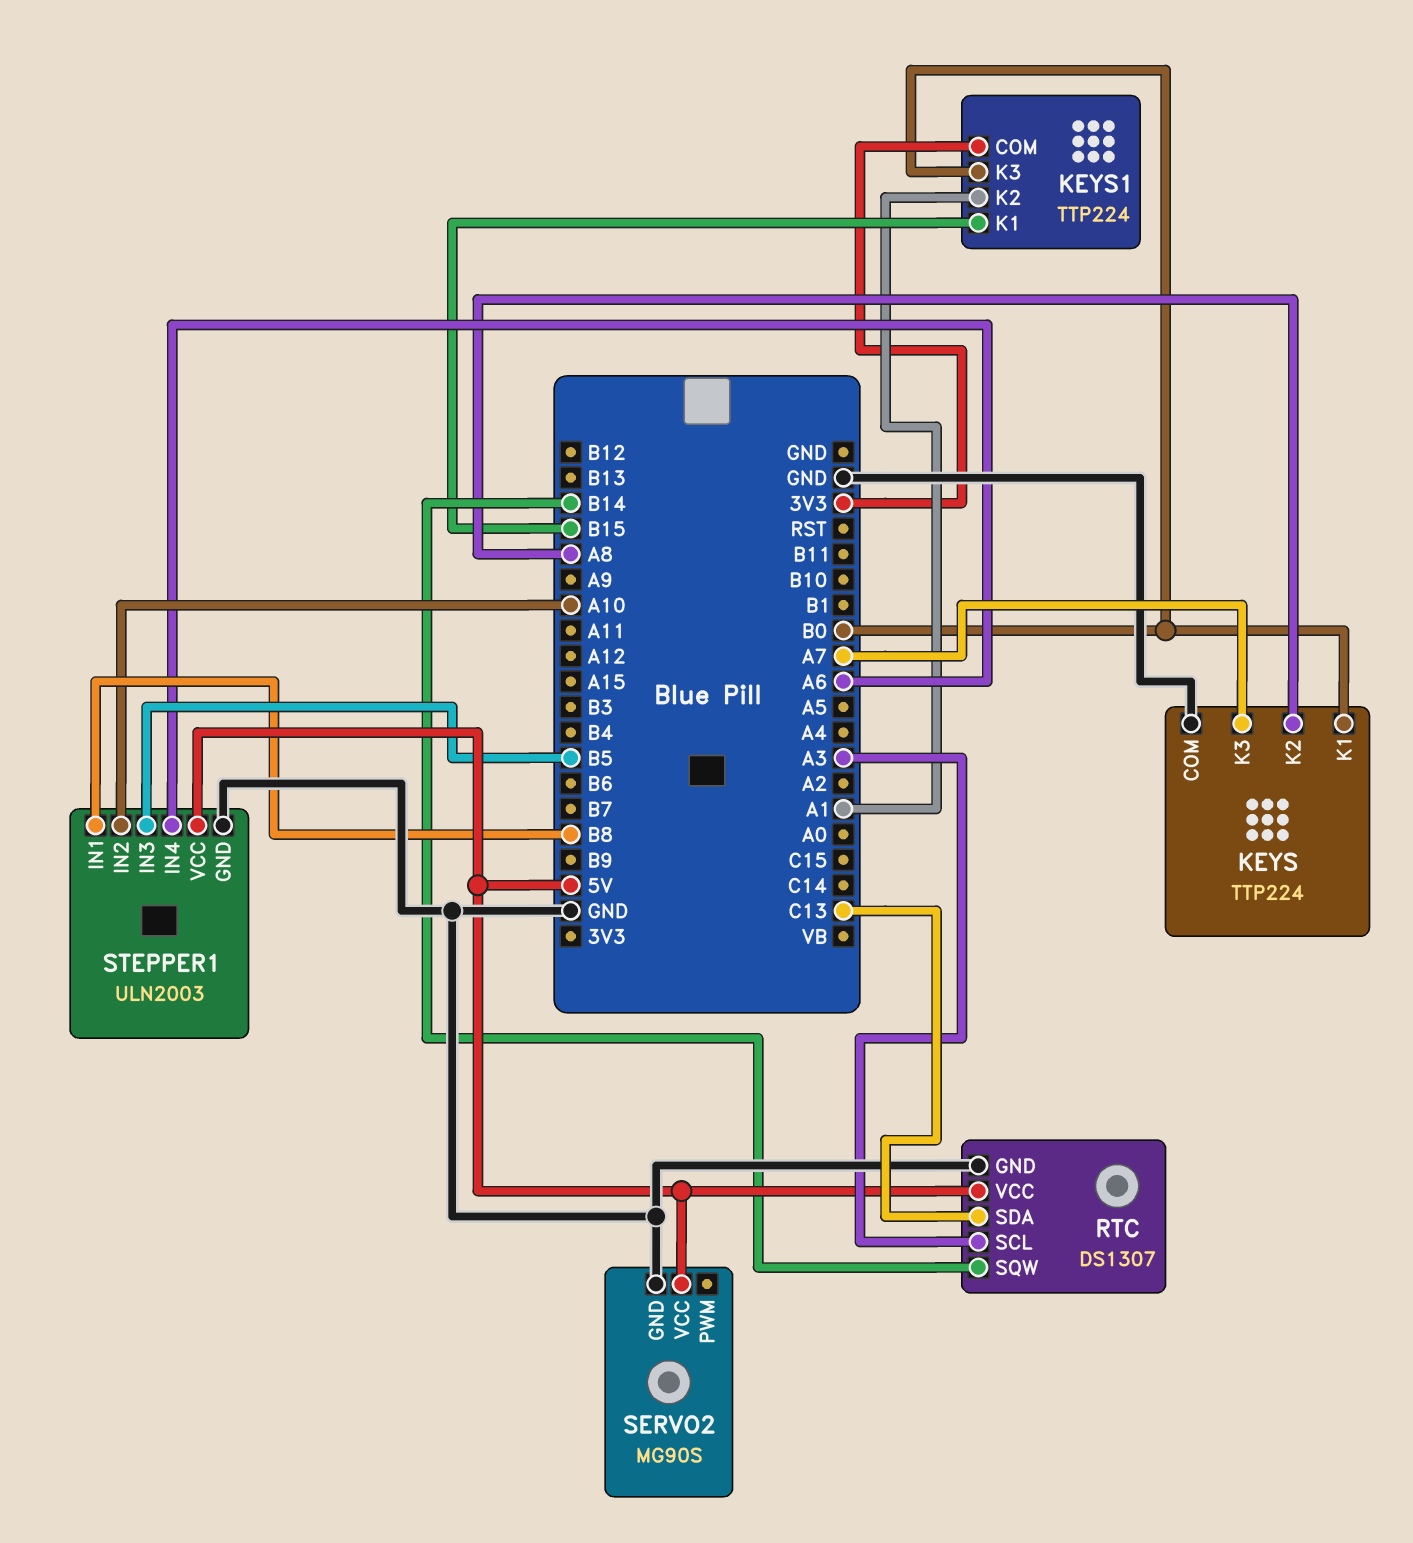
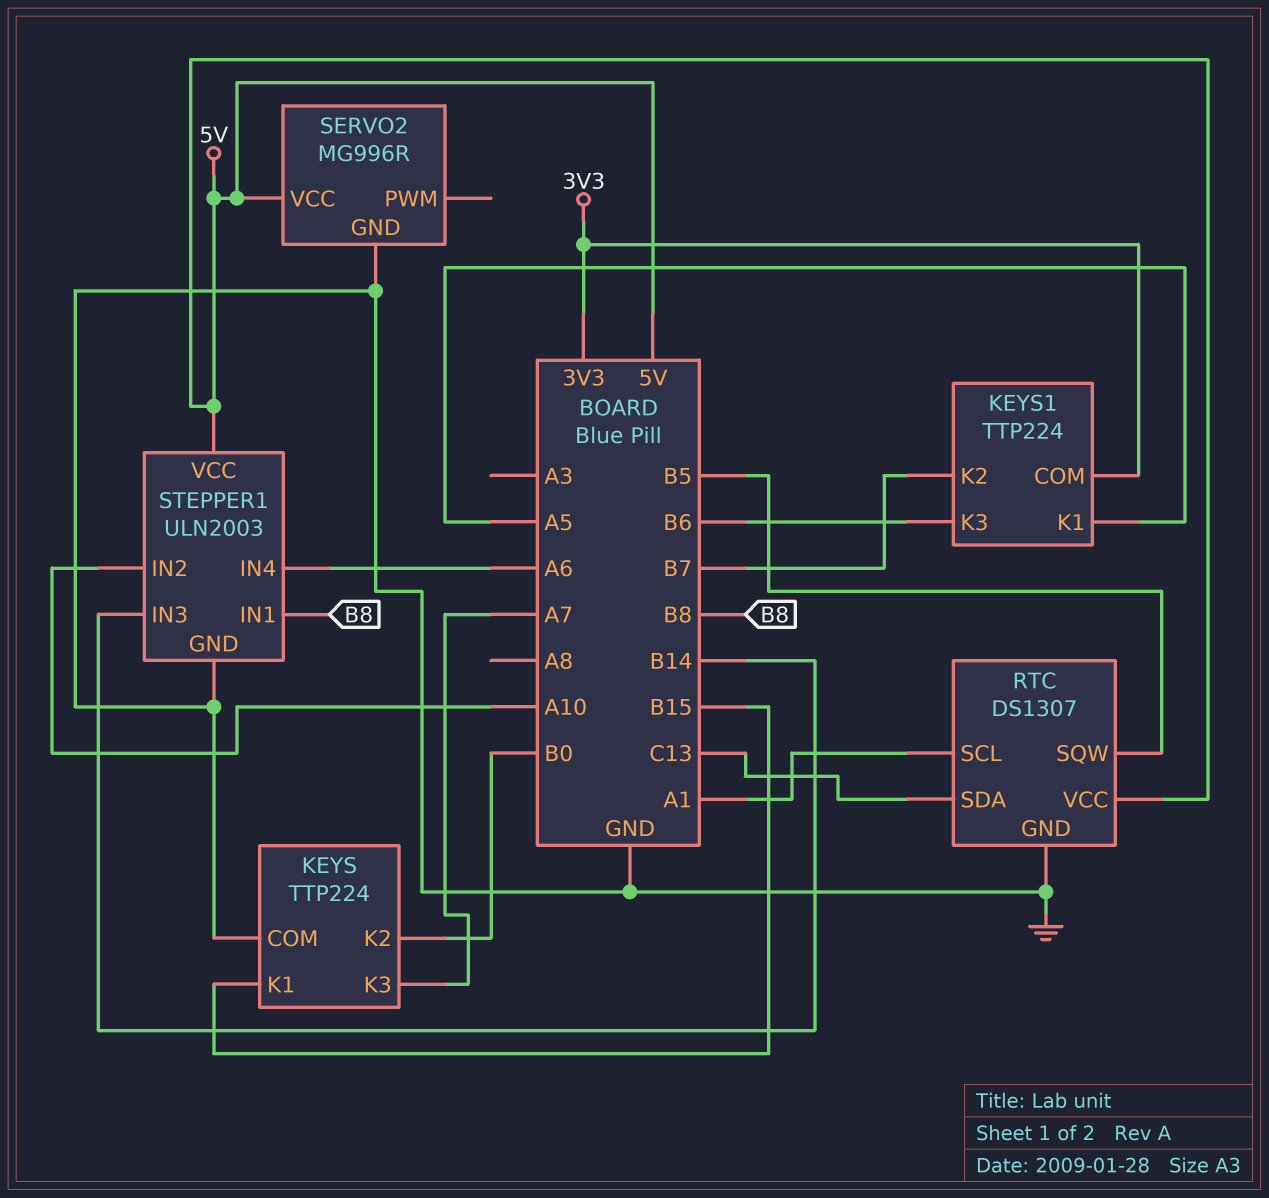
KEYS pin K1: B0 -> B15
KEYS pin K2: A8 -> B0
KEYS1 pin K1: B15 -> A5
KEYS1 pin K2: A1 -> B7
KEYS1 pin K3: B0 -> B6
RTC pin SCL: A3 -> A1
RTC pin SQW: B14 -> B5
SERVO2: MG90S -> MG996R
STEPPER1 pin IN3: B5 -> B14

